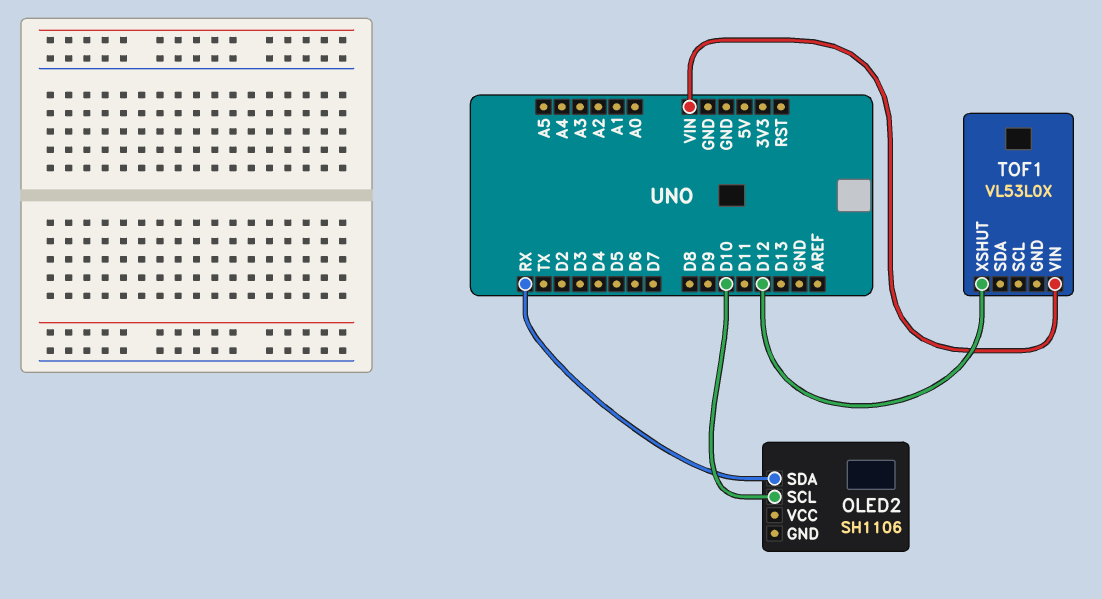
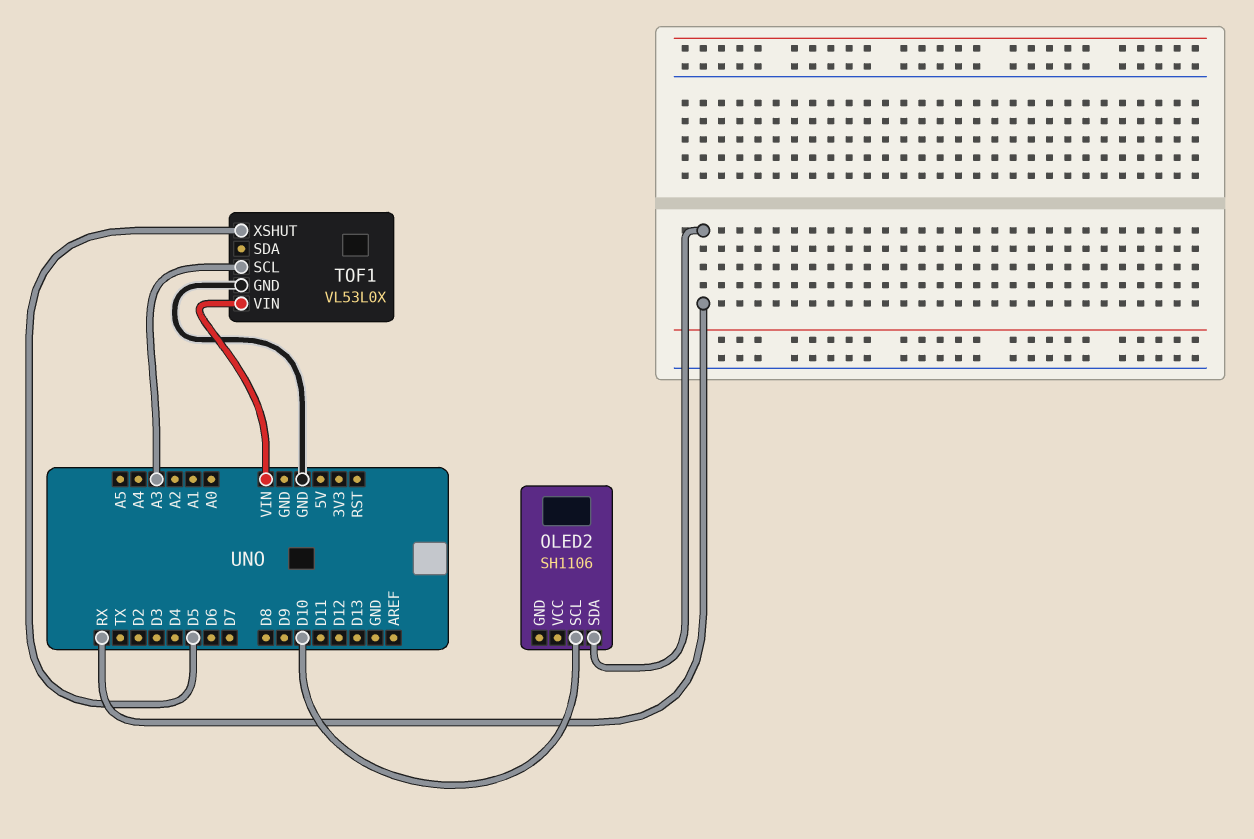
TOF1 pin GND: none -> GND
TOF1 pin SCL: none -> A3
TOF1 pin XSHUT: D12 -> D5

